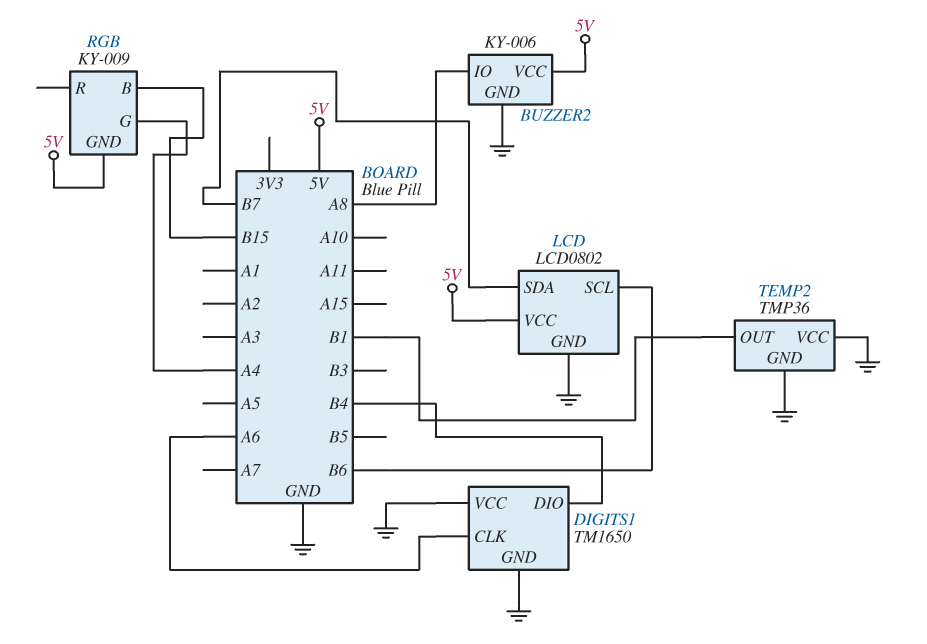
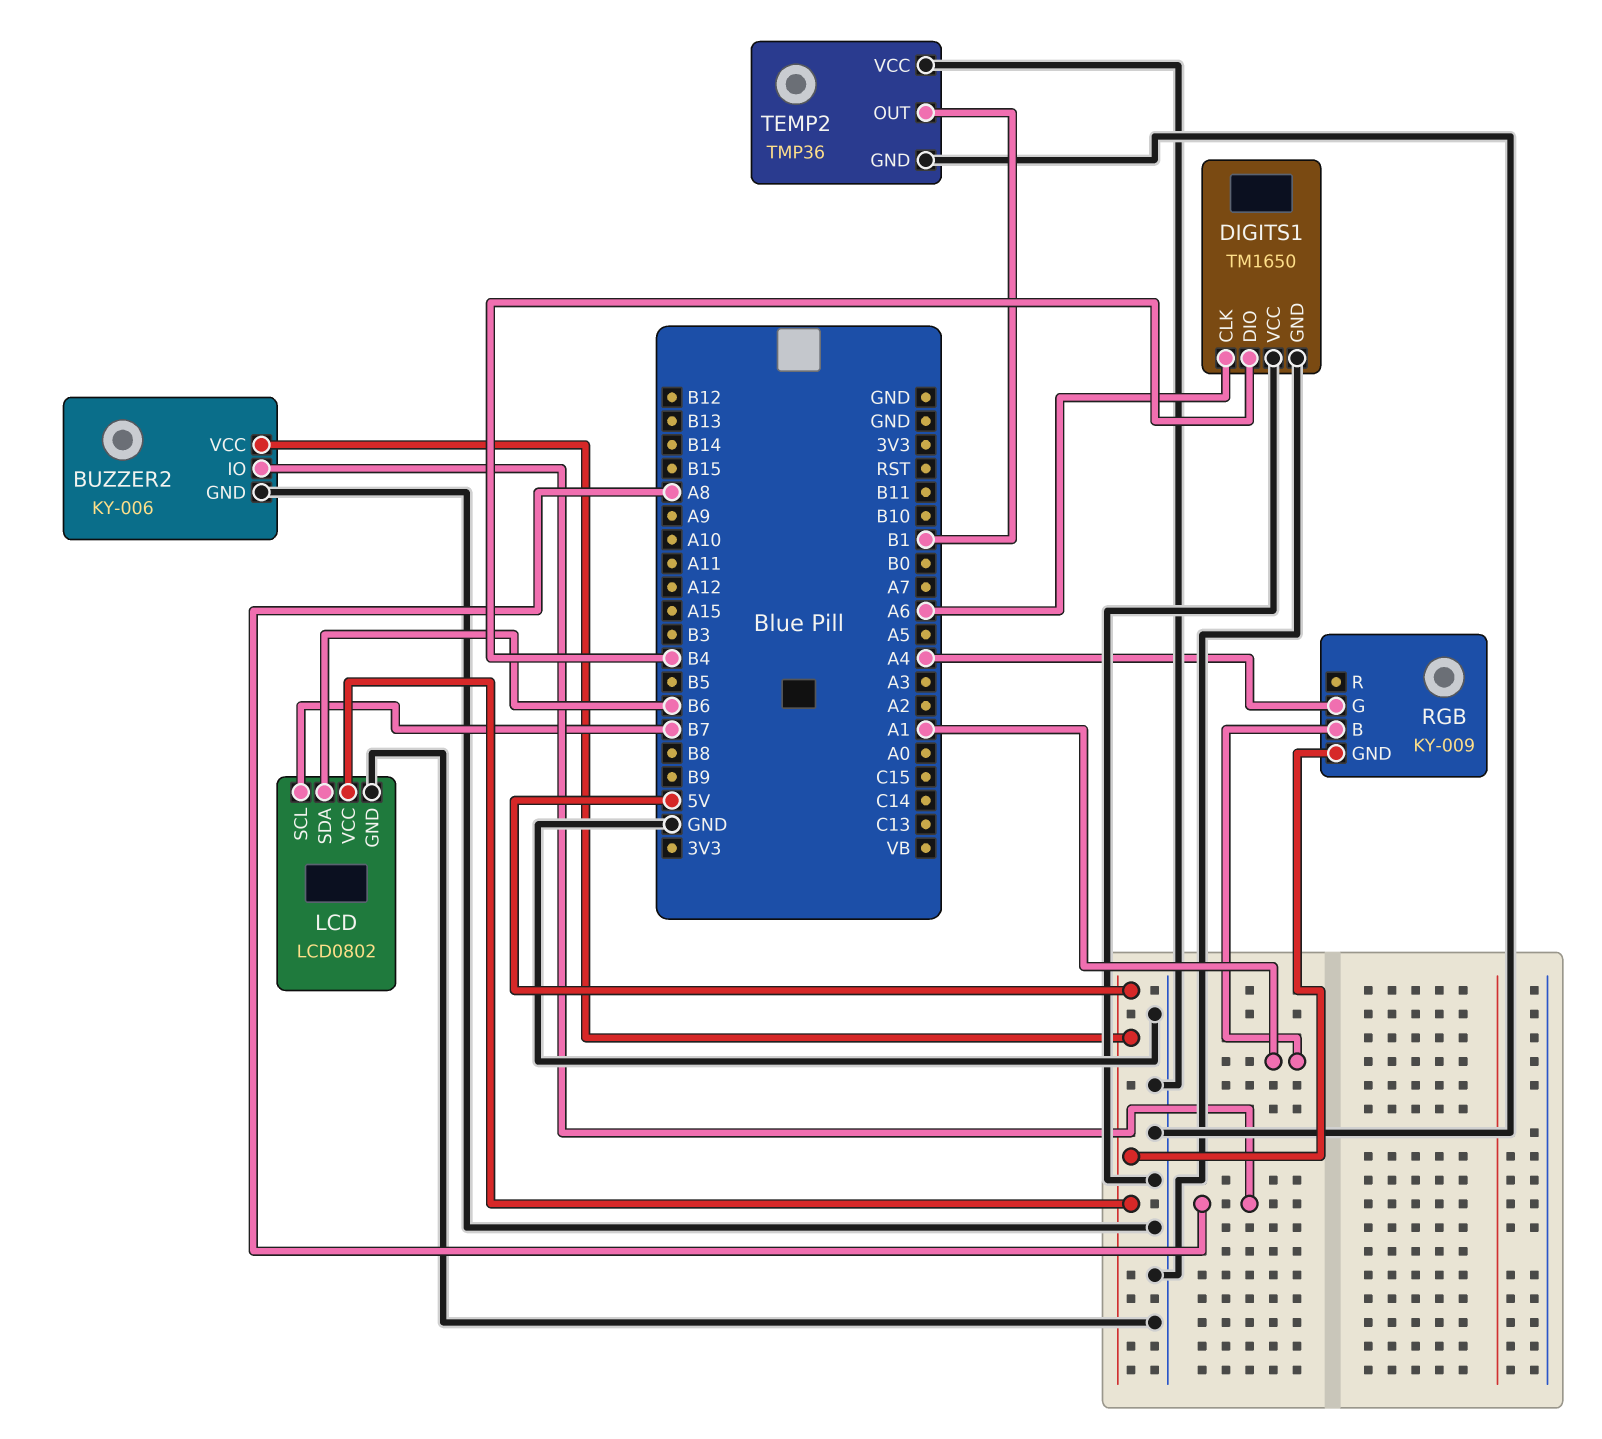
LCD pin SCL: B6 -> B7
LCD pin SDA: B7 -> B6
RGB pin B: B15 -> A1

